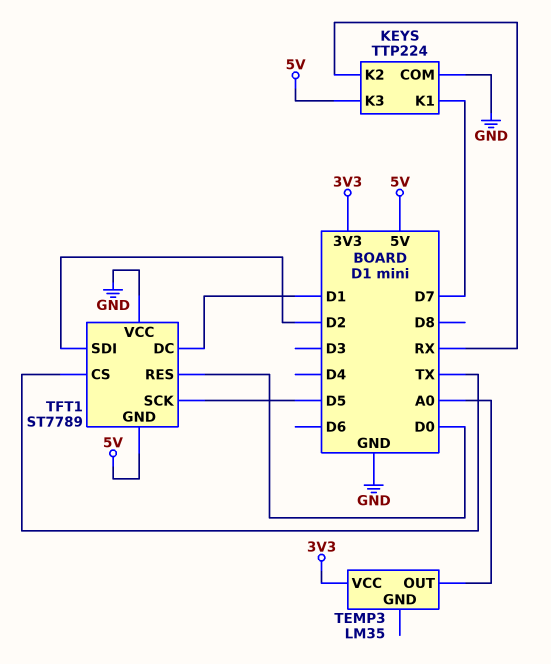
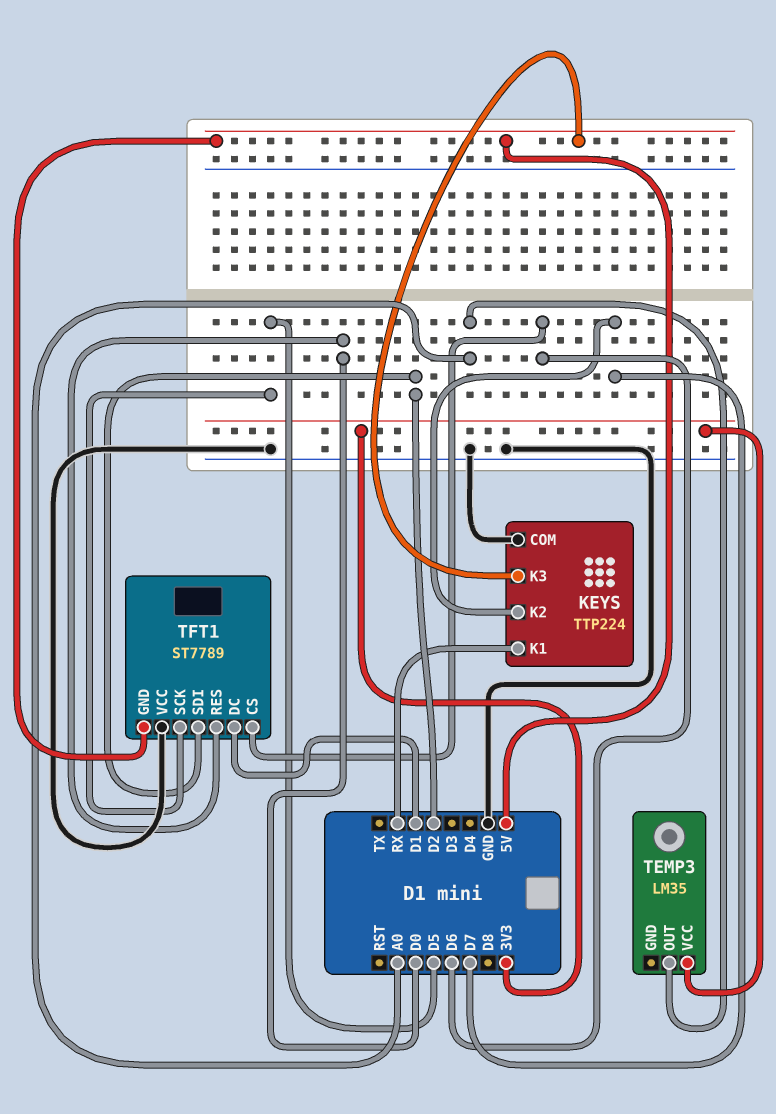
KEYS pin K1: D7 -> RX
KEYS pin K2: RX -> D7
TFT1 pin CS: TX -> D6

